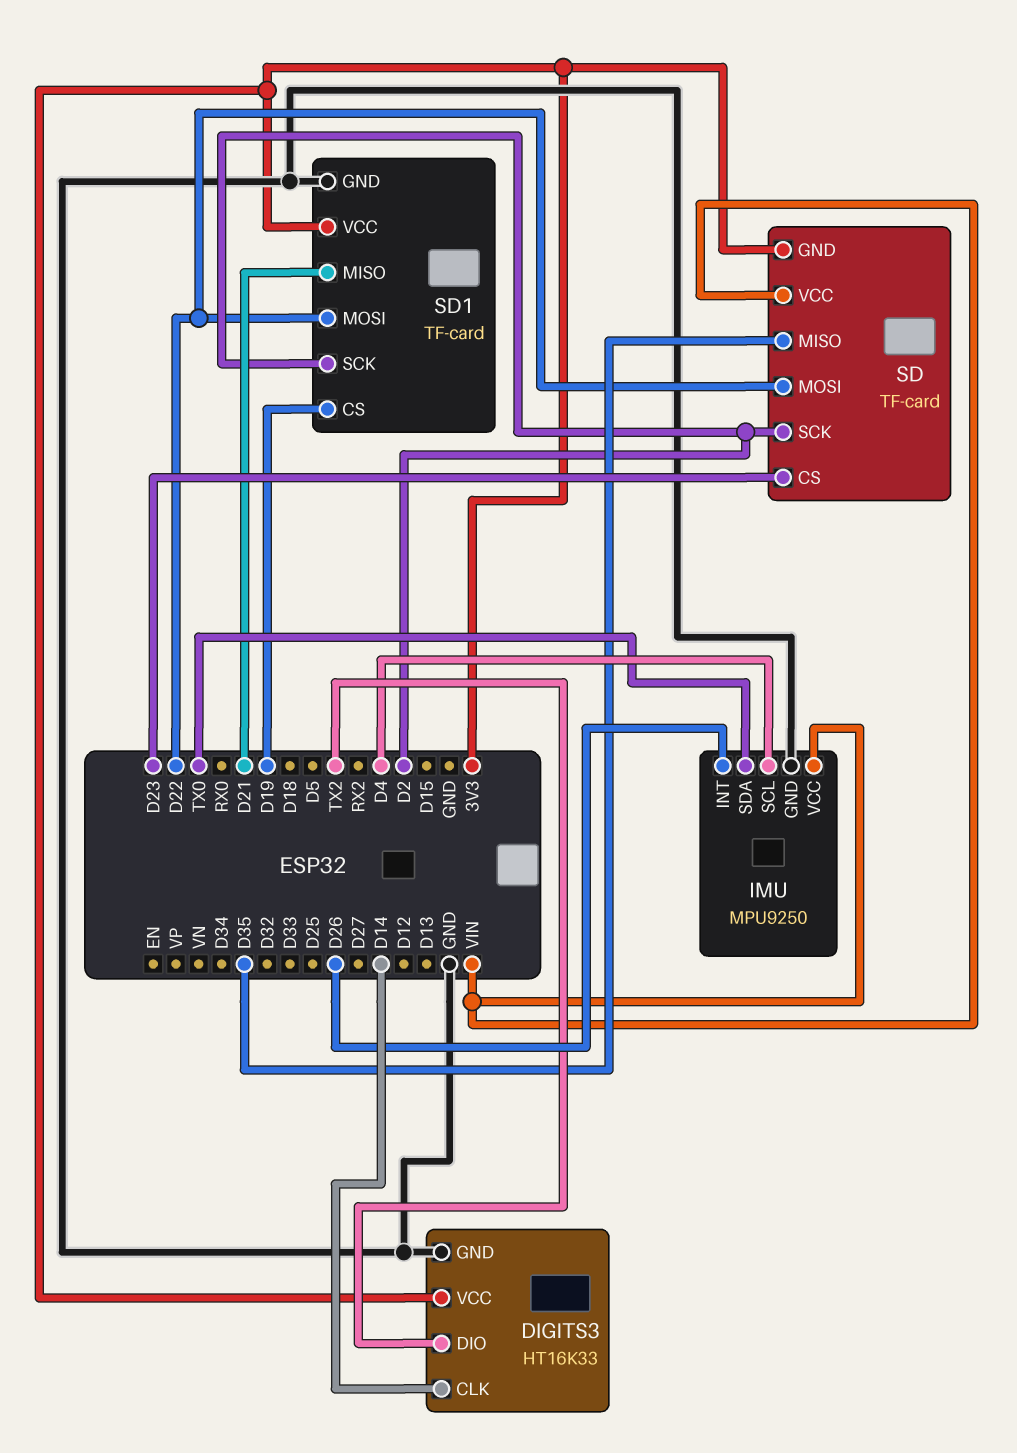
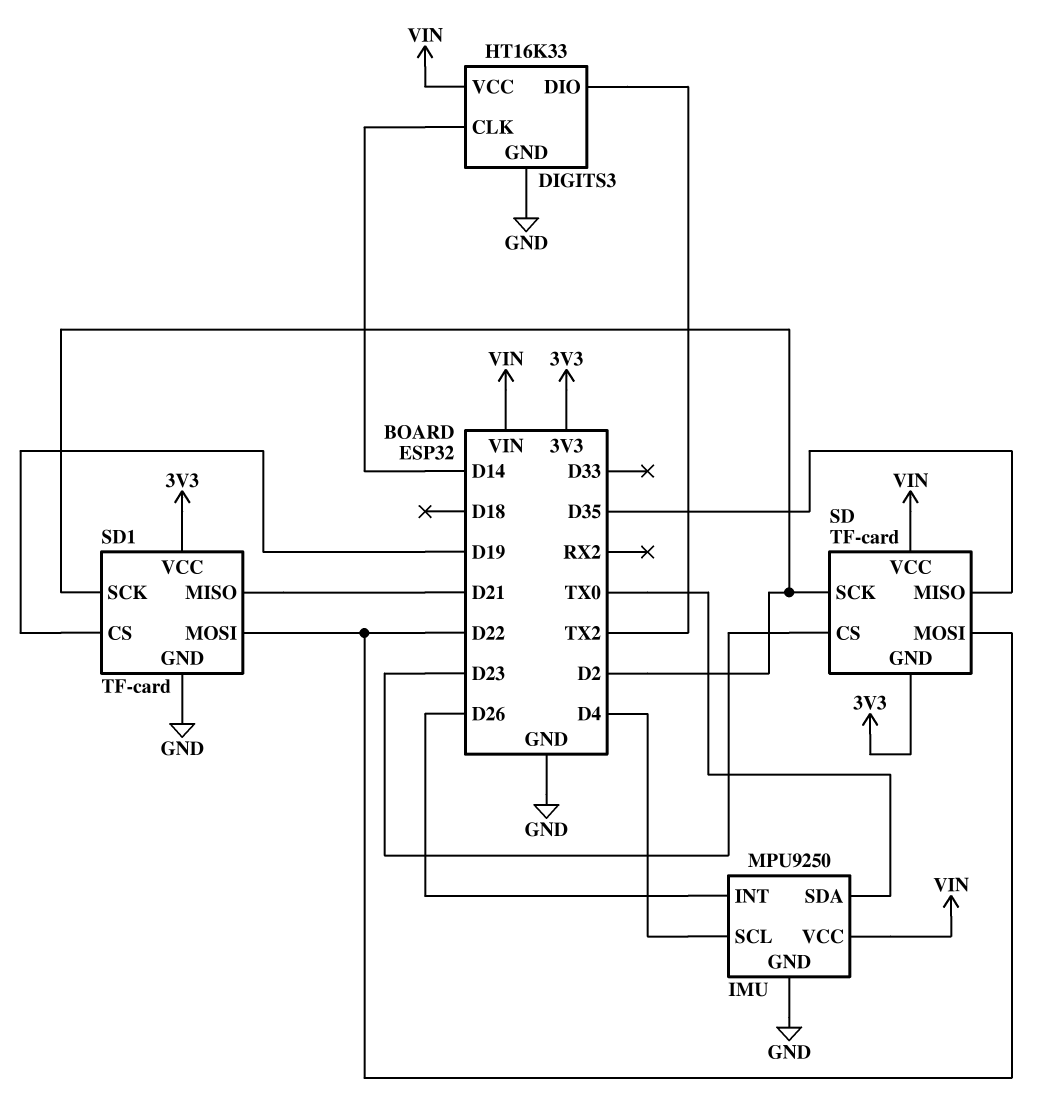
DIGITS3 pin VCC: 3V3 -> VIN

